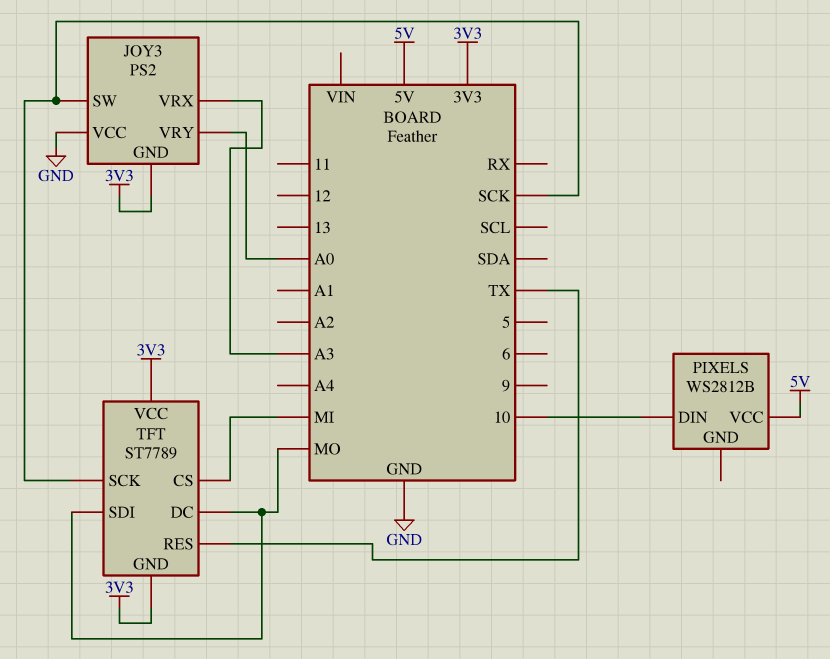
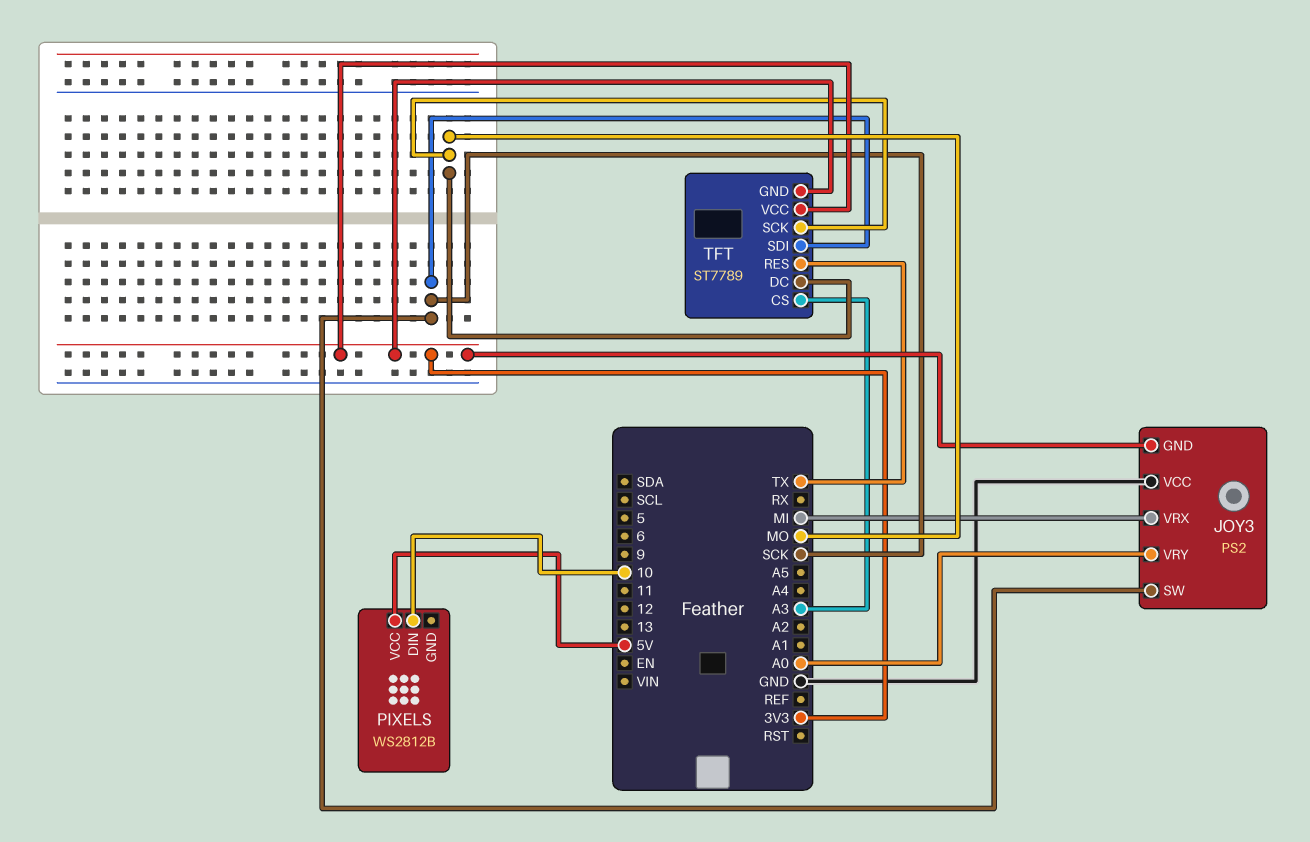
JOY3 pin VRX: A3 -> MI
TFT pin CS: MI -> A3
TFT pin SCK: SCK -> MO
TFT pin SDI: MO -> SCK

